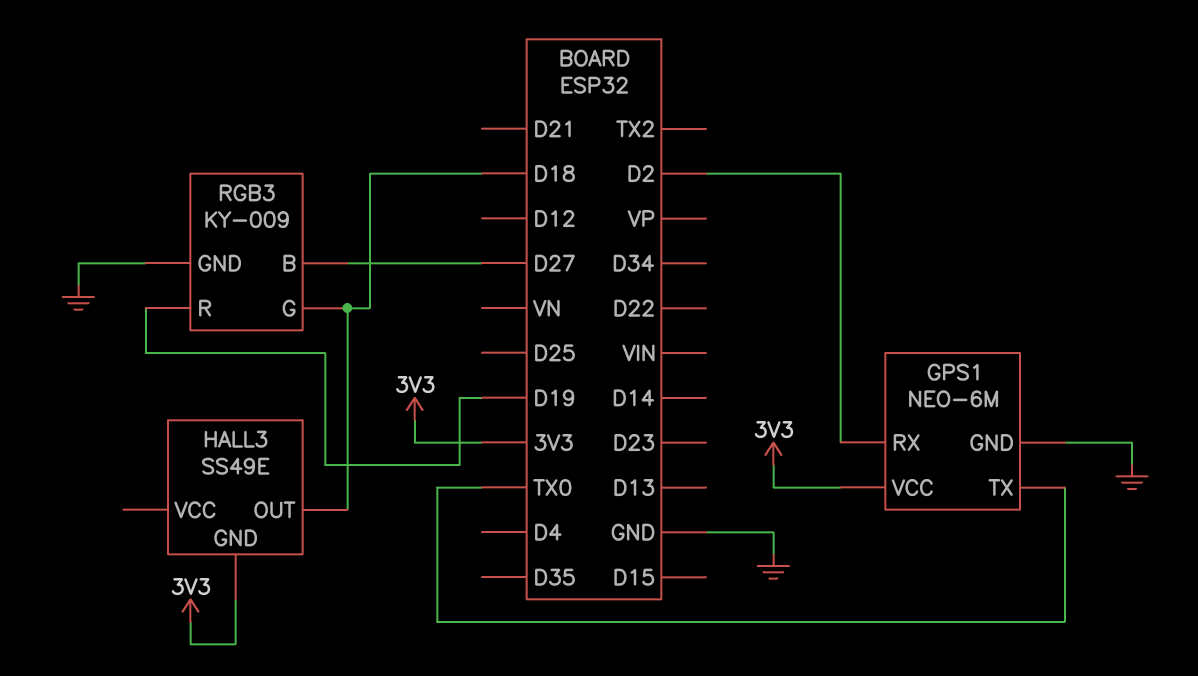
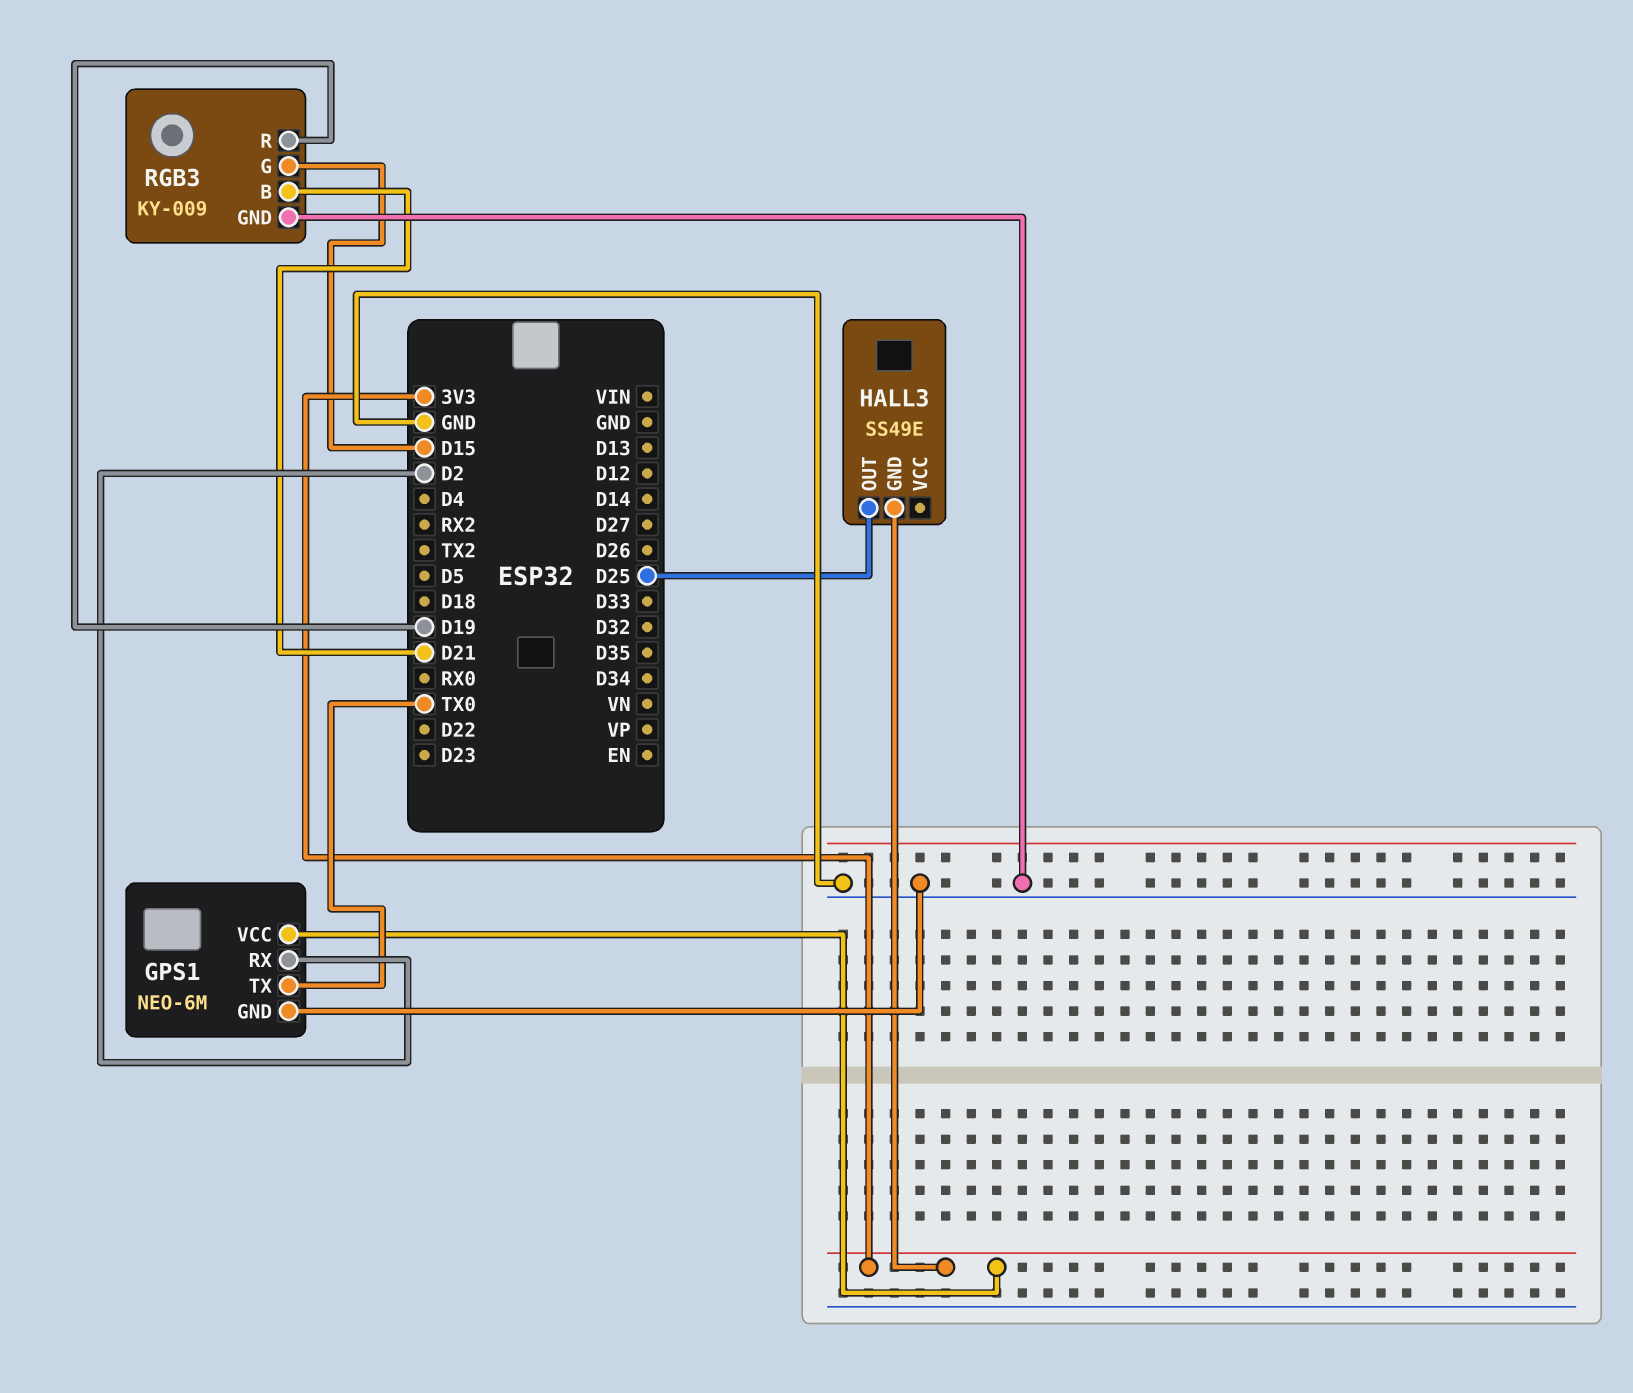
HALL3 pin OUT: D18 -> D25
RGB3 pin B: D27 -> D21
RGB3 pin G: D18 -> D15

